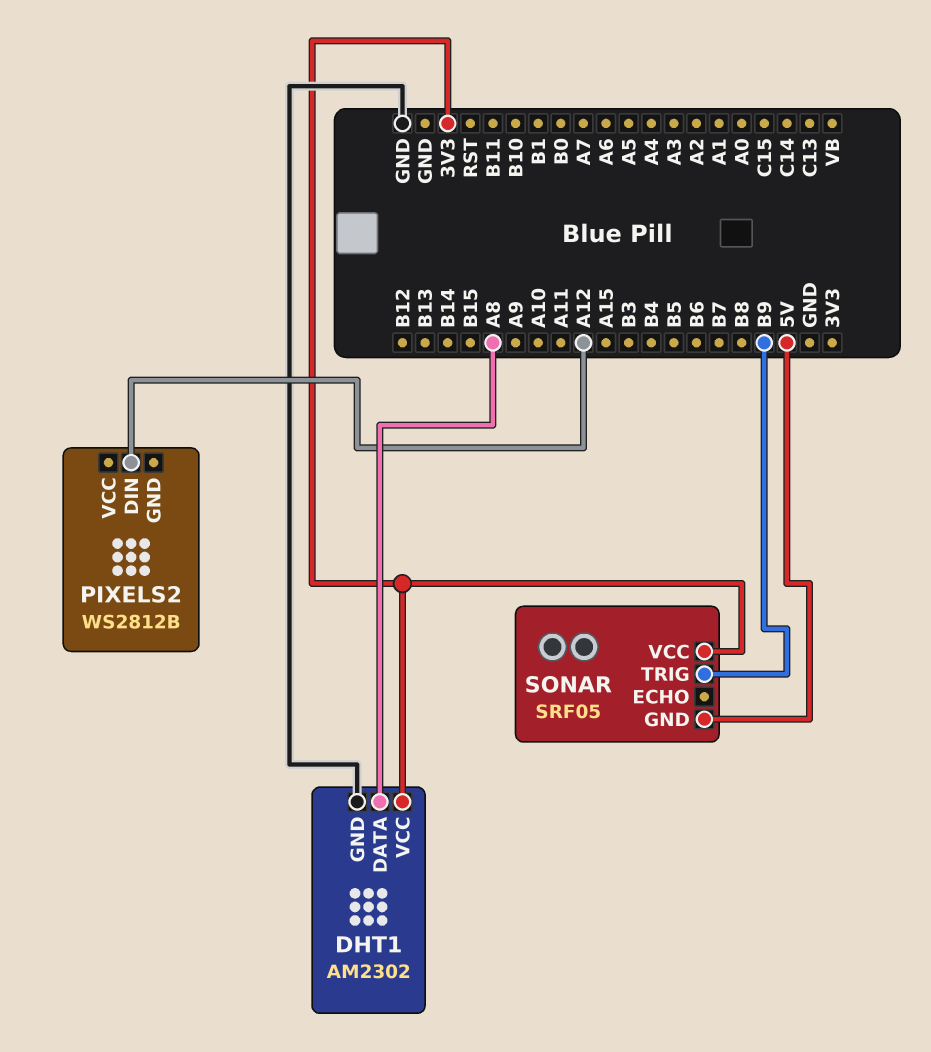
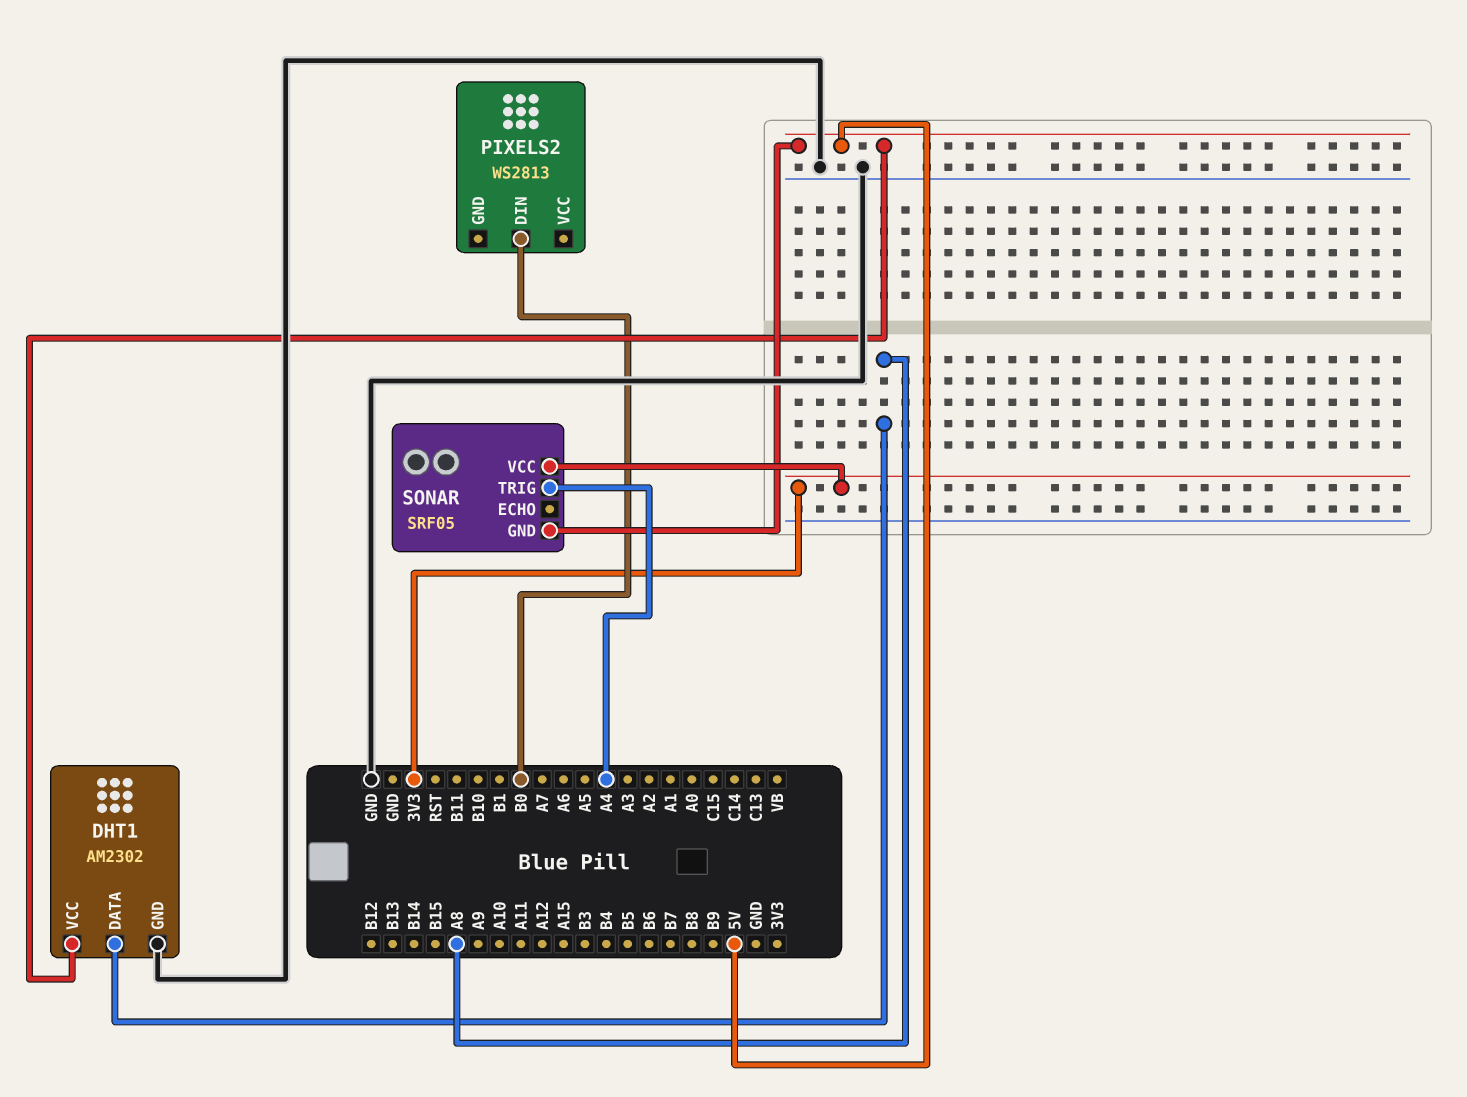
DHT1 pin VCC: 3V3 -> 5V
PIXELS2: WS2812B -> WS2813
PIXELS2 pin DIN: A12 -> B0
SONAR pin TRIG: B9 -> A4

